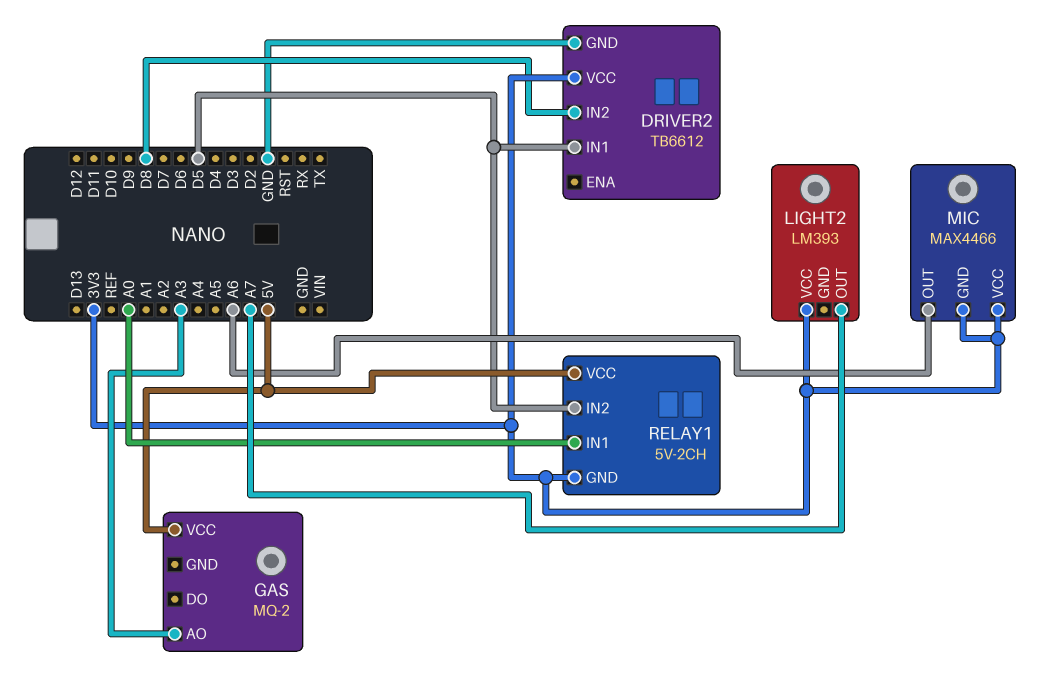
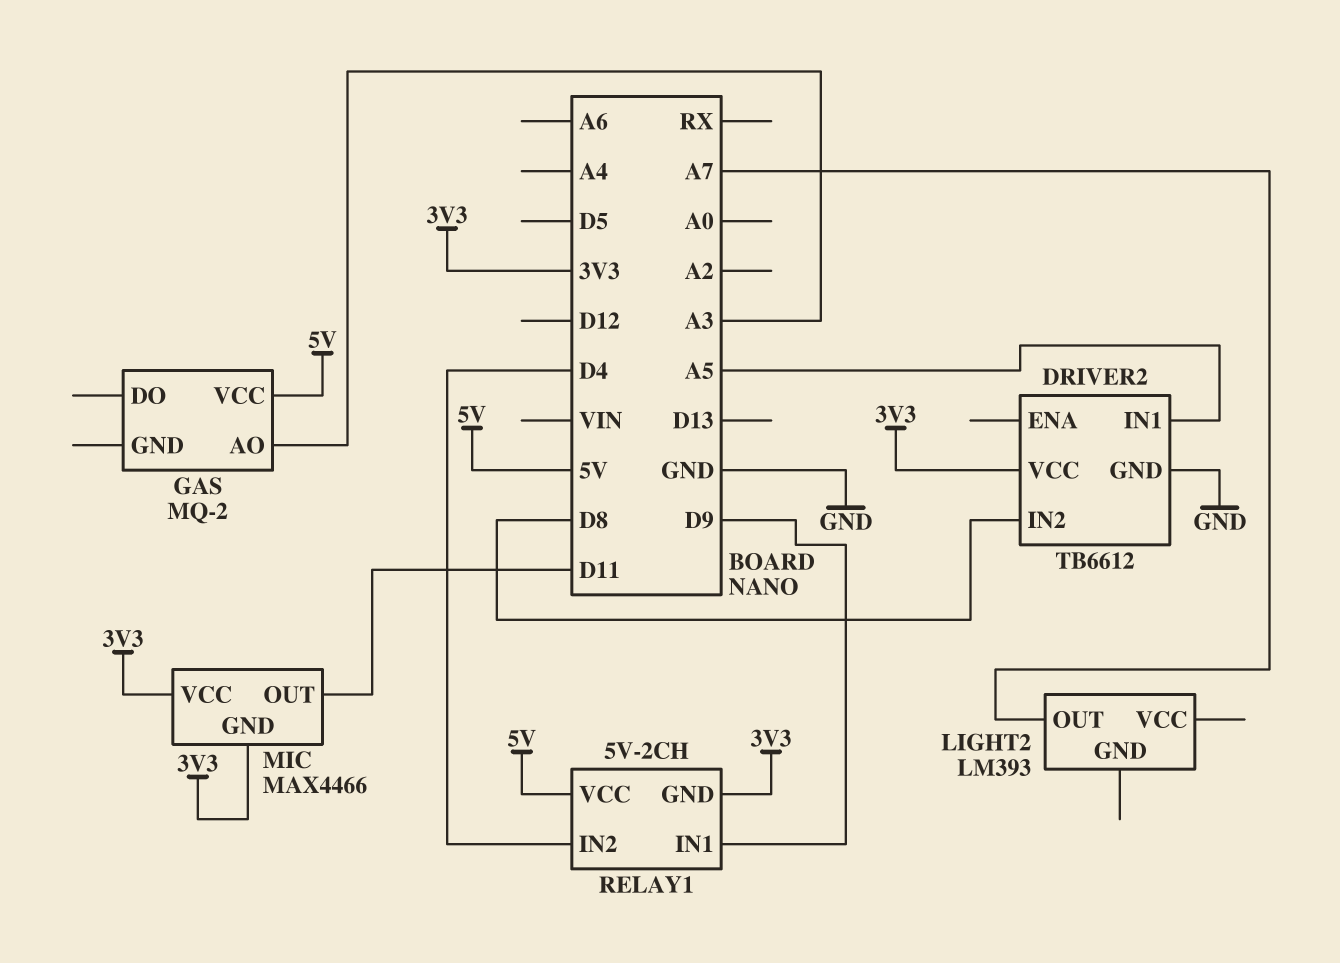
DRIVER2 pin IN1: D5 -> A5
LIGHT2 pin VCC: 3V3 -> none
MIC pin OUT: A6 -> D11
RELAY1 pin IN1: A0 -> D9
RELAY1 pin IN2: D5 -> D4

